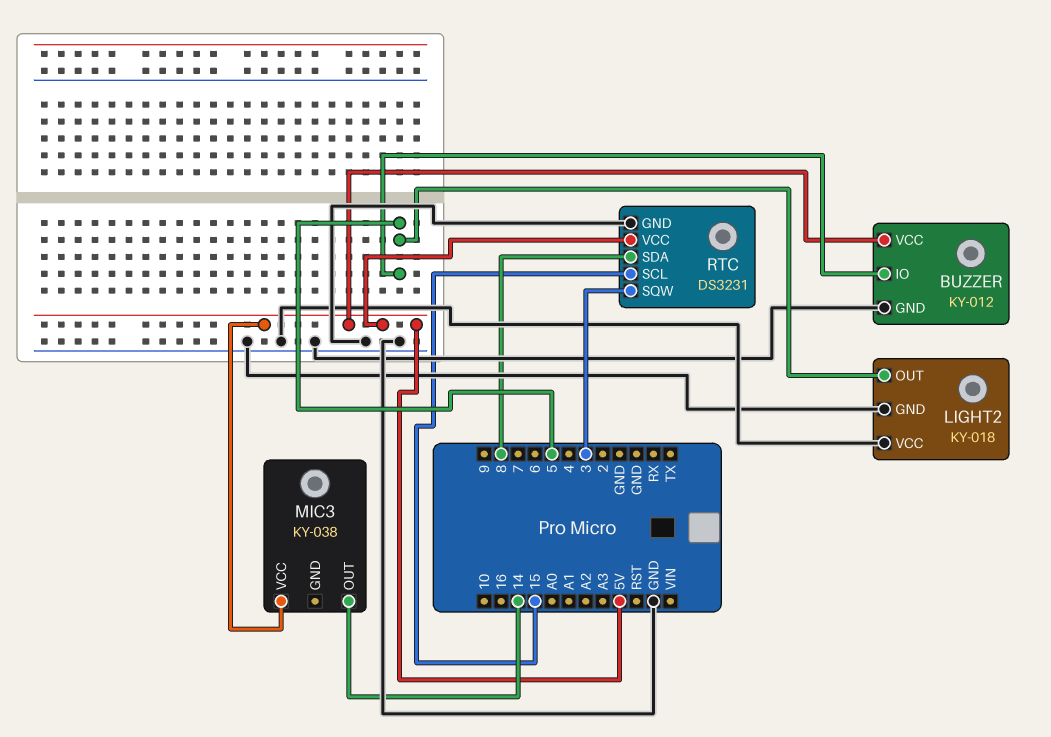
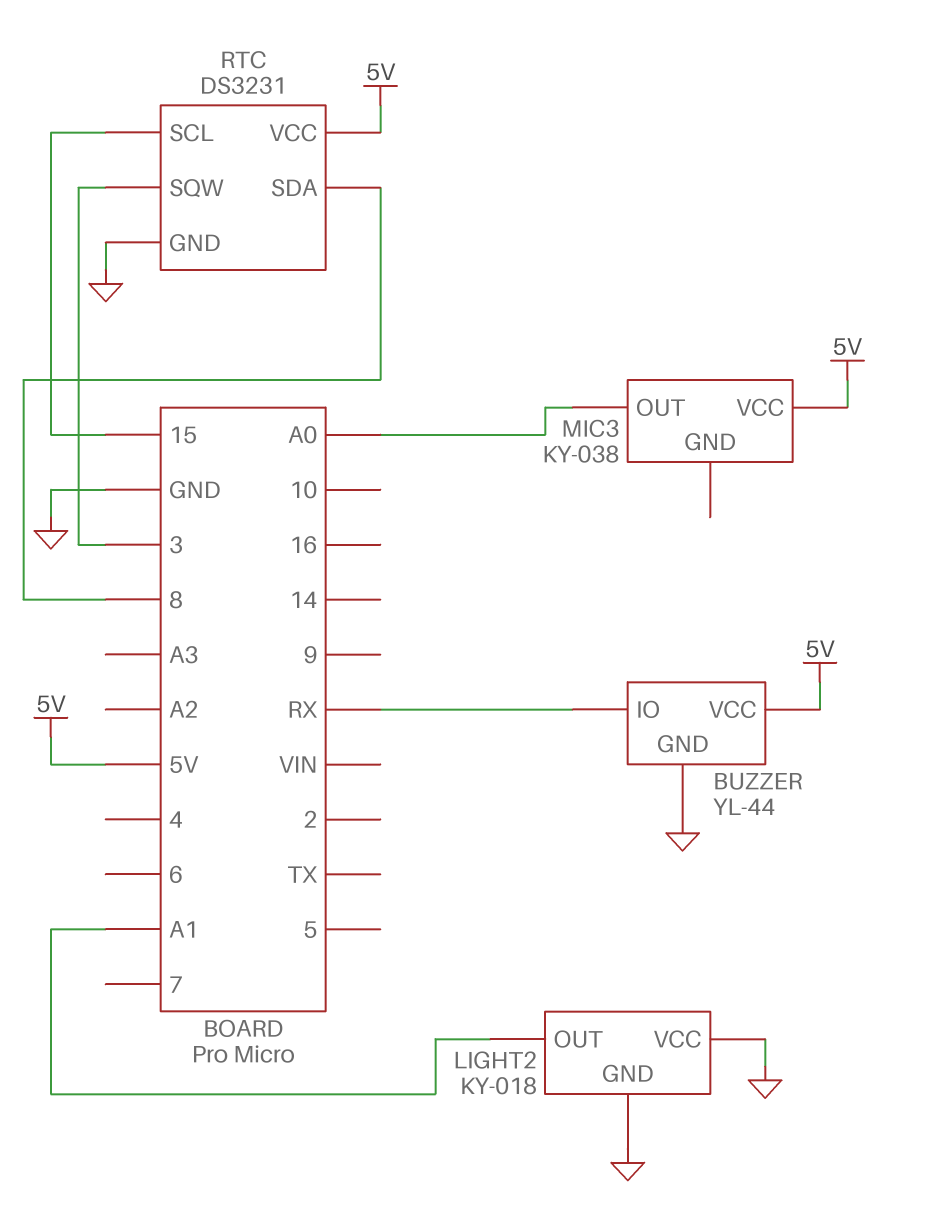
BUZZER: KY-012 -> YL-44
BUZZER pin IO: 5 -> RX
LIGHT2 pin OUT: 5 -> A1
MIC3 pin OUT: 14 -> A0

